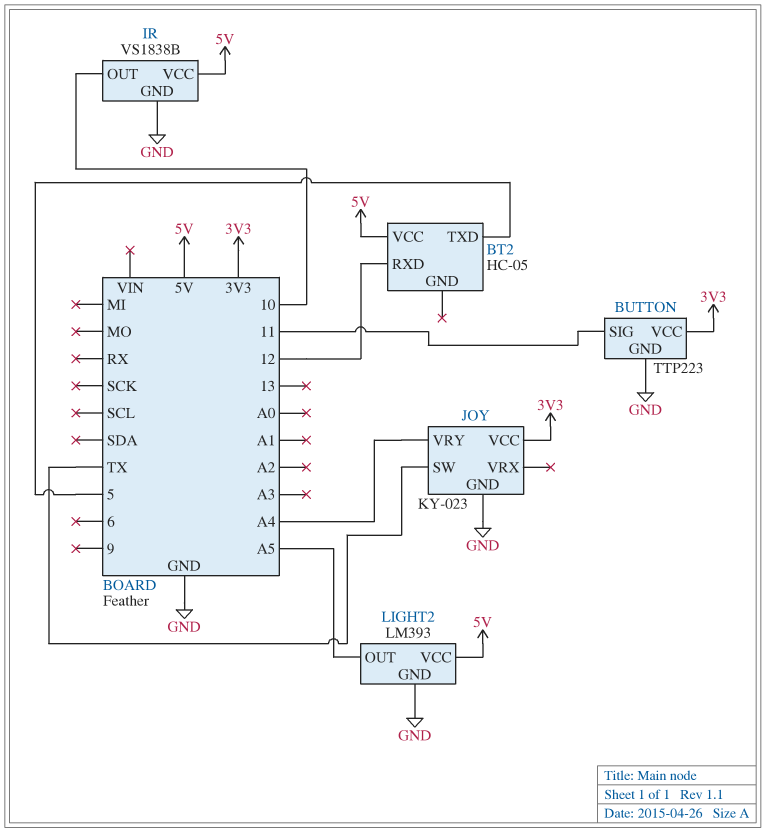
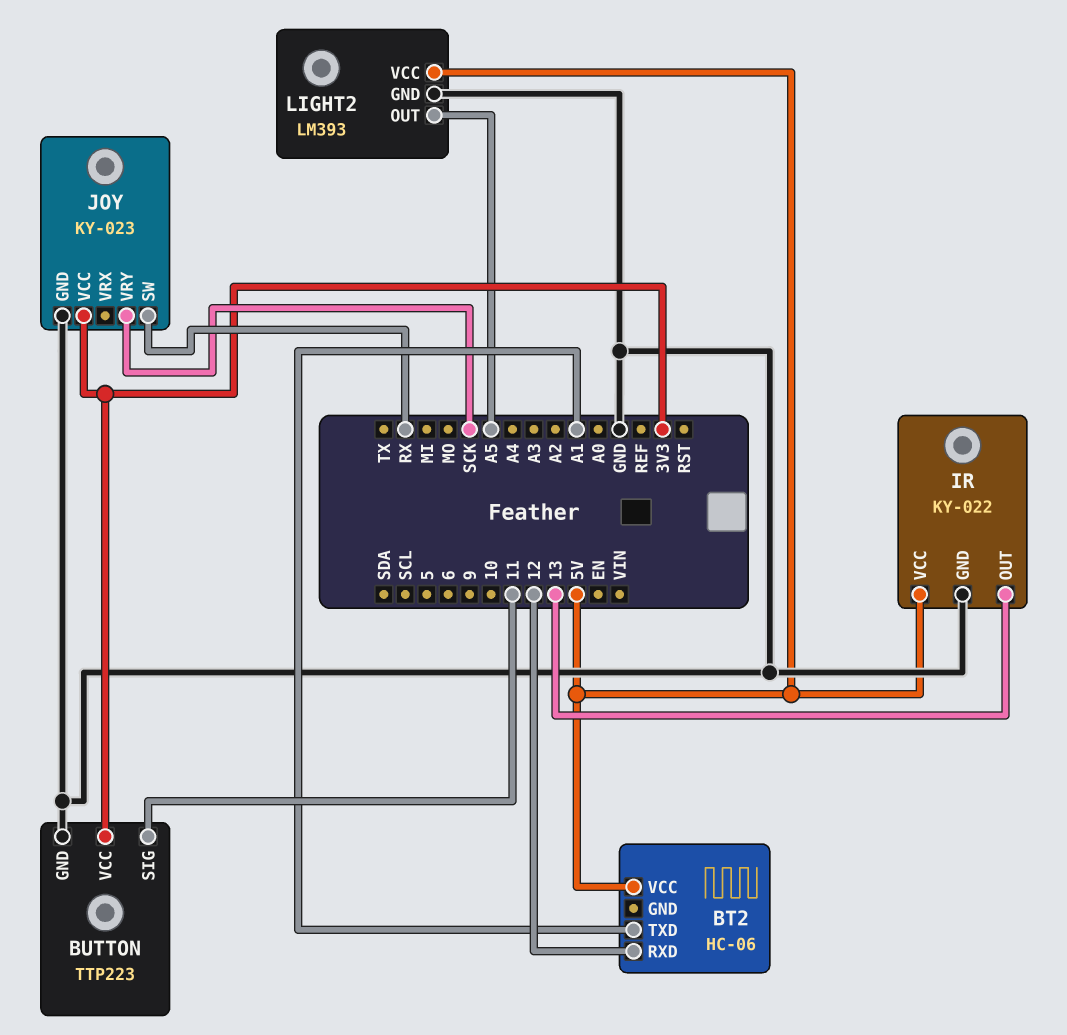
BT2: HC-05 -> HC-06
BT2 pin TXD: 5 -> A1
IR: VS1838B -> KY-022
IR pin OUT: 10 -> 13
JOY pin SW: TX -> RX
JOY pin VRY: A4 -> SCK

